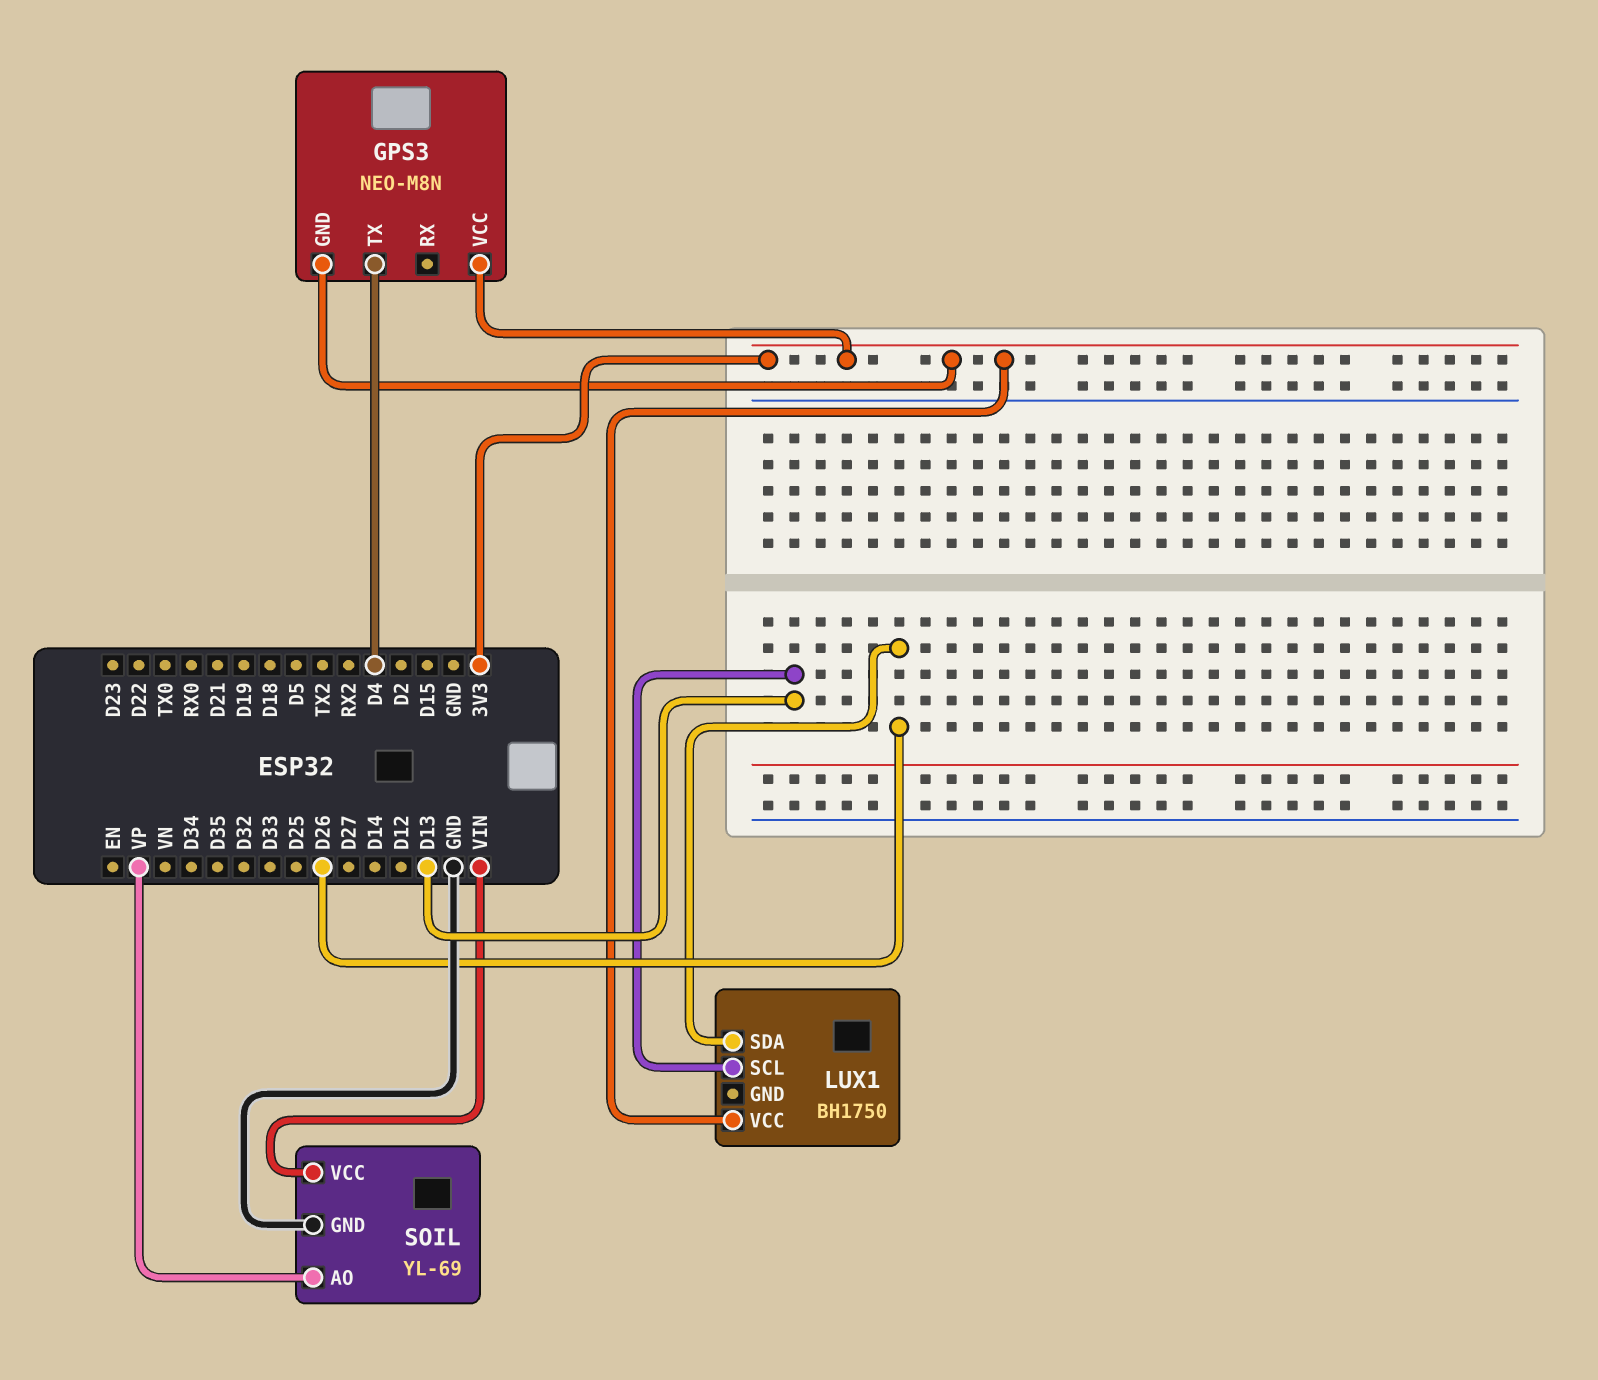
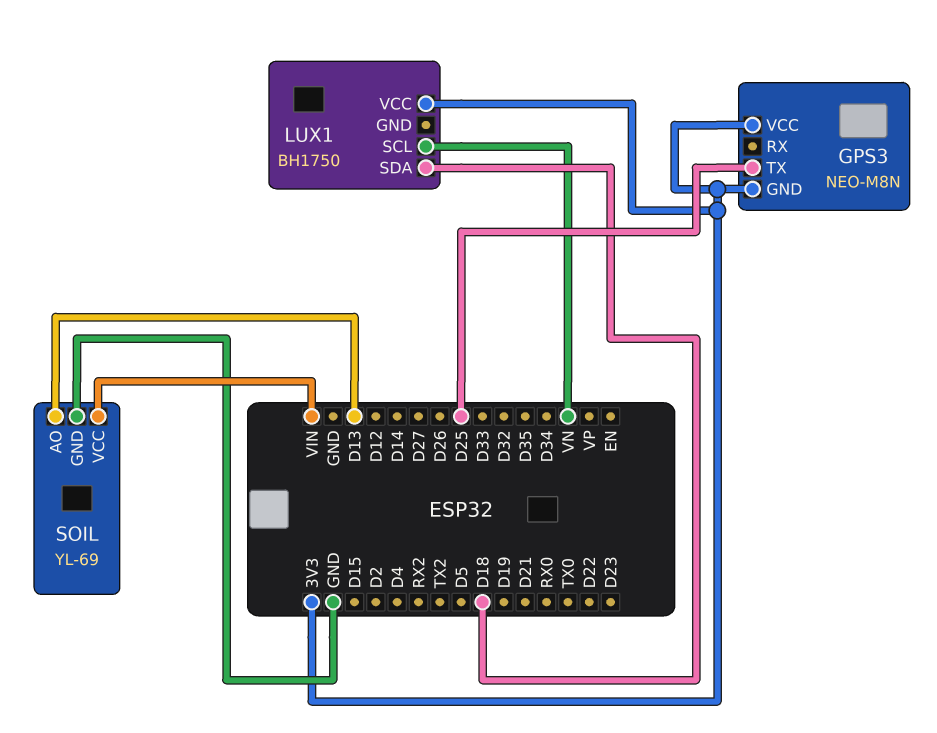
GPS3 pin TX: D4 -> D25
LUX1 pin SCL: D13 -> VN
LUX1 pin SDA: D26 -> D18
SOIL pin AO: VP -> D13

